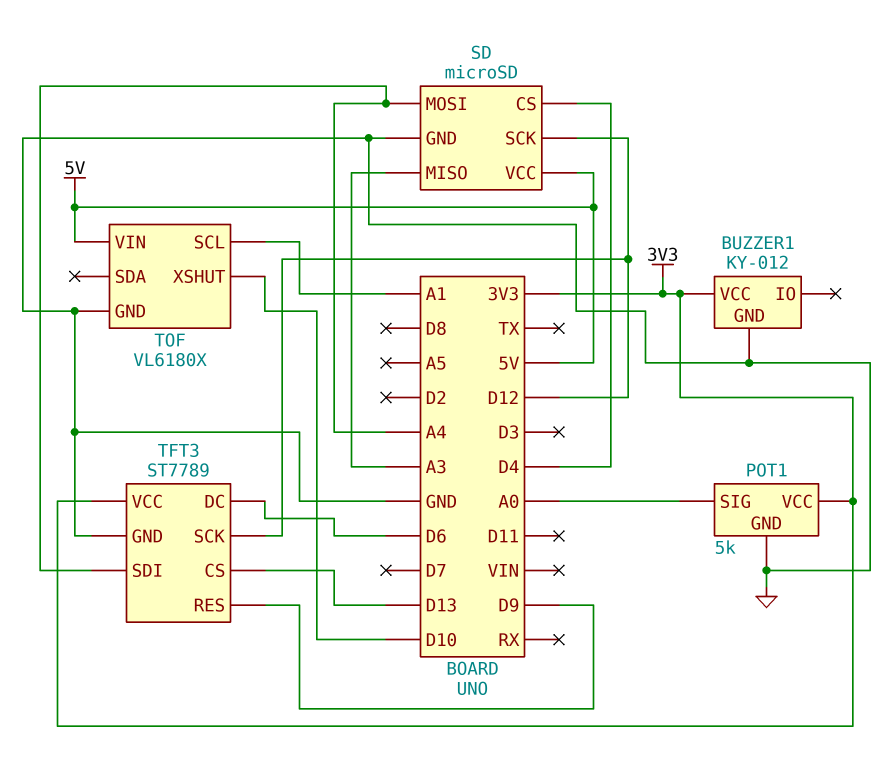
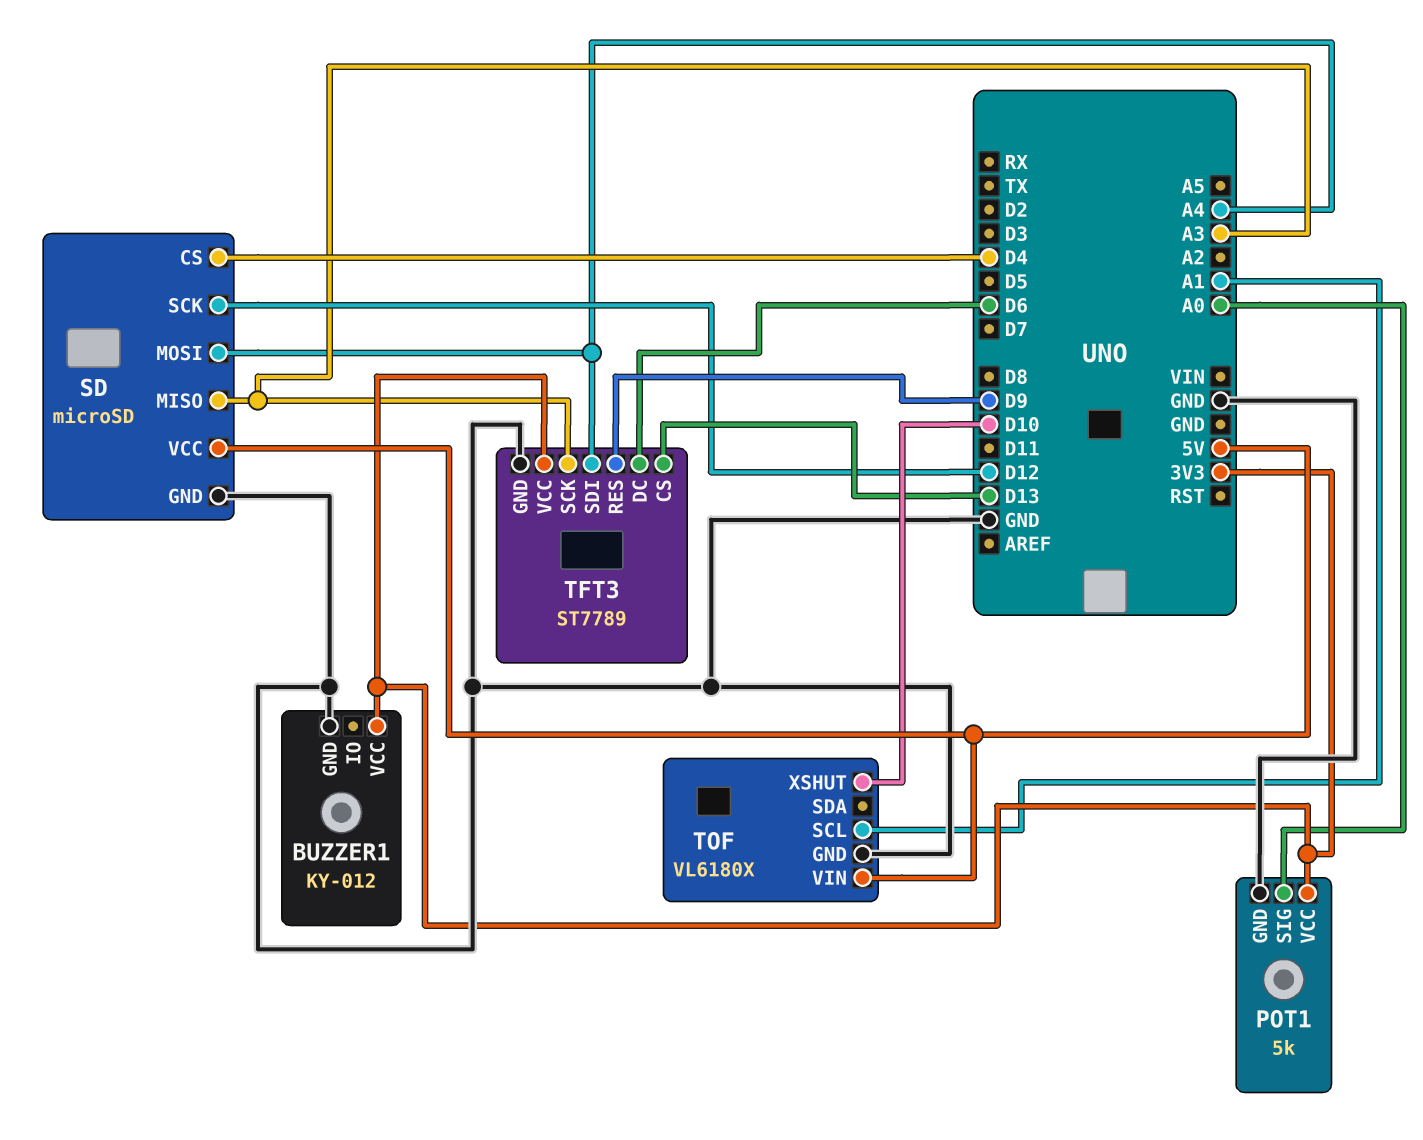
TFT3 pin SCK: D12 -> A3

